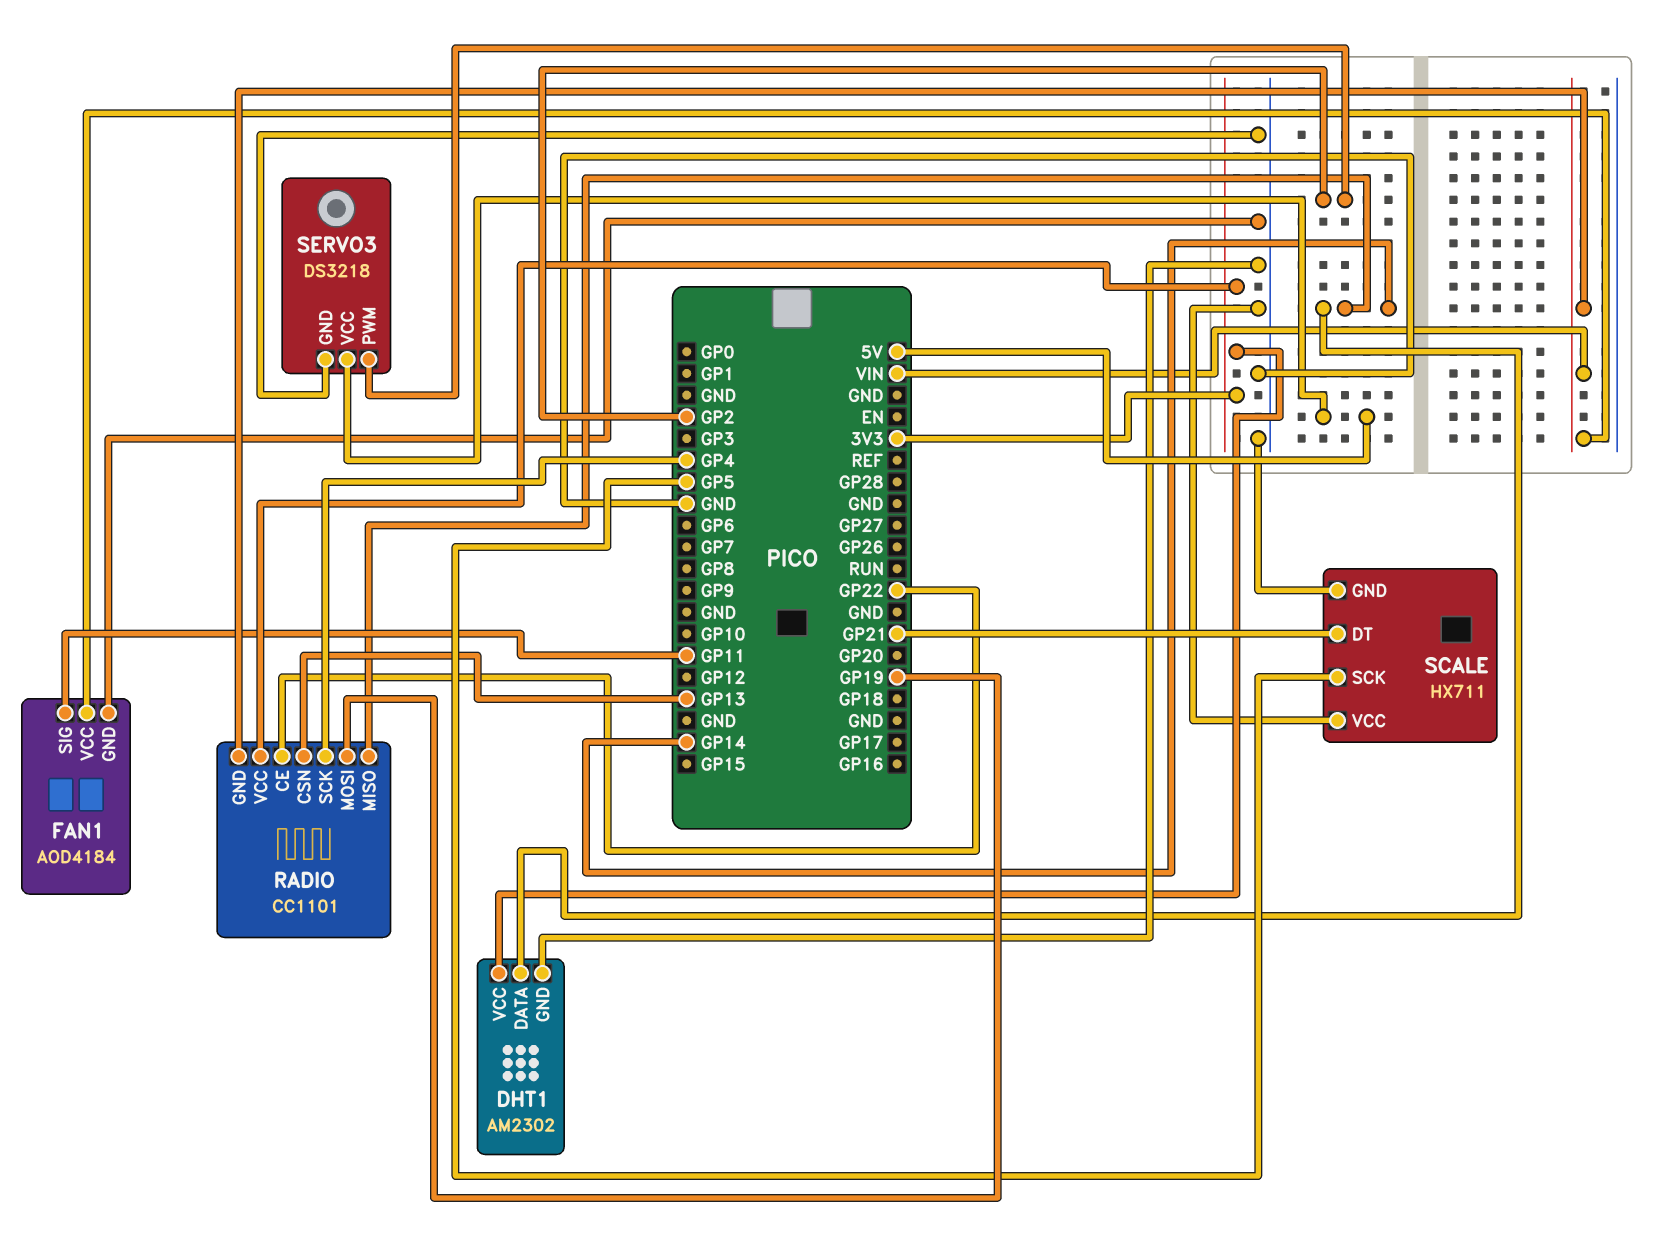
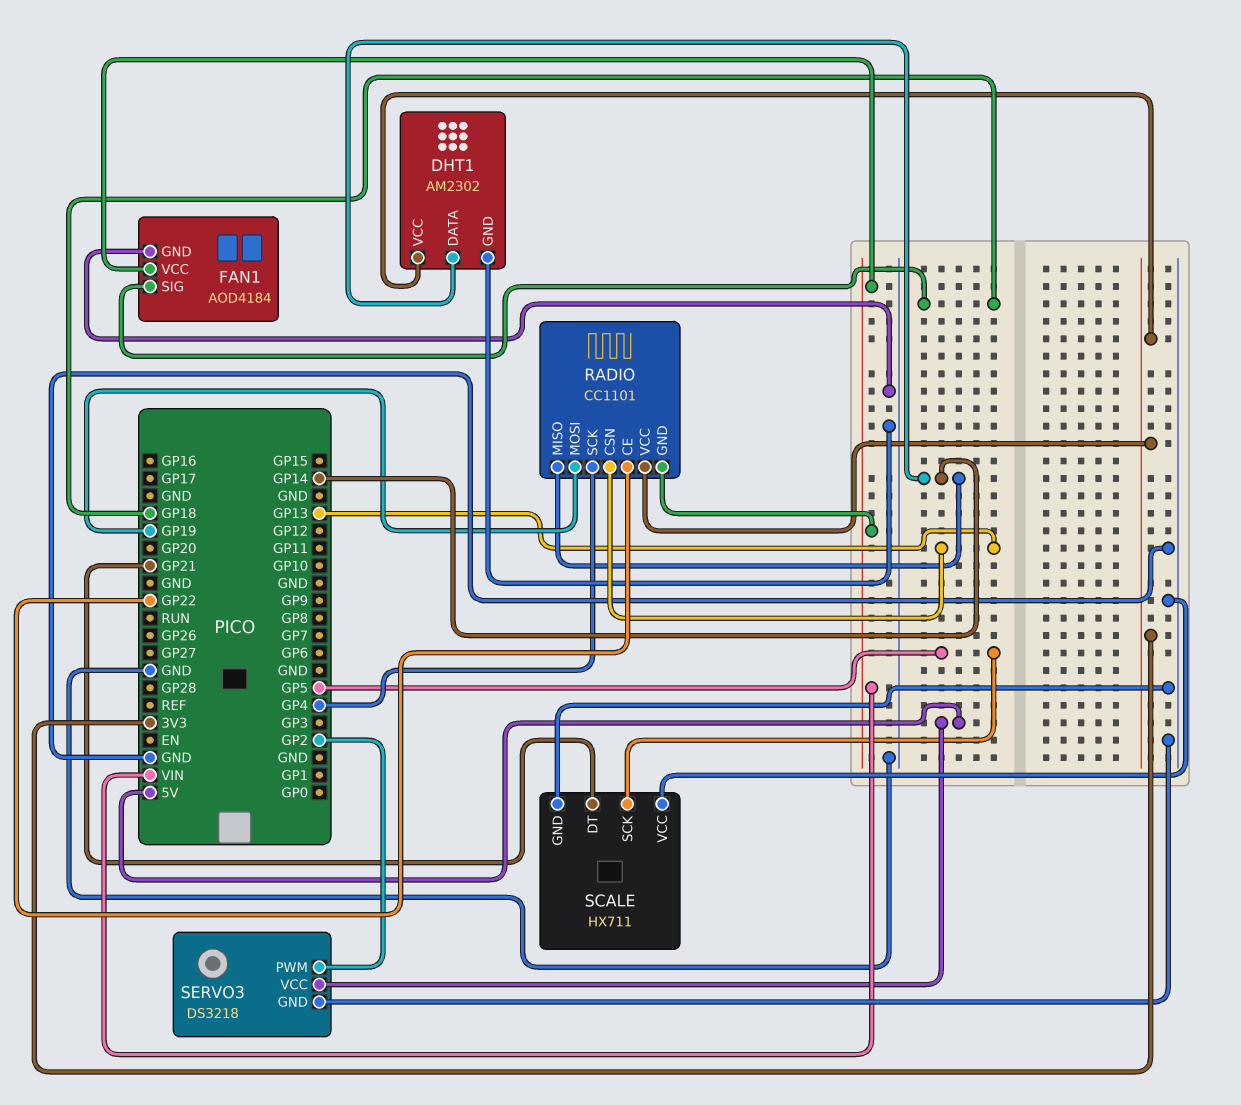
FAN1 pin SIG: GP11 -> GP18

